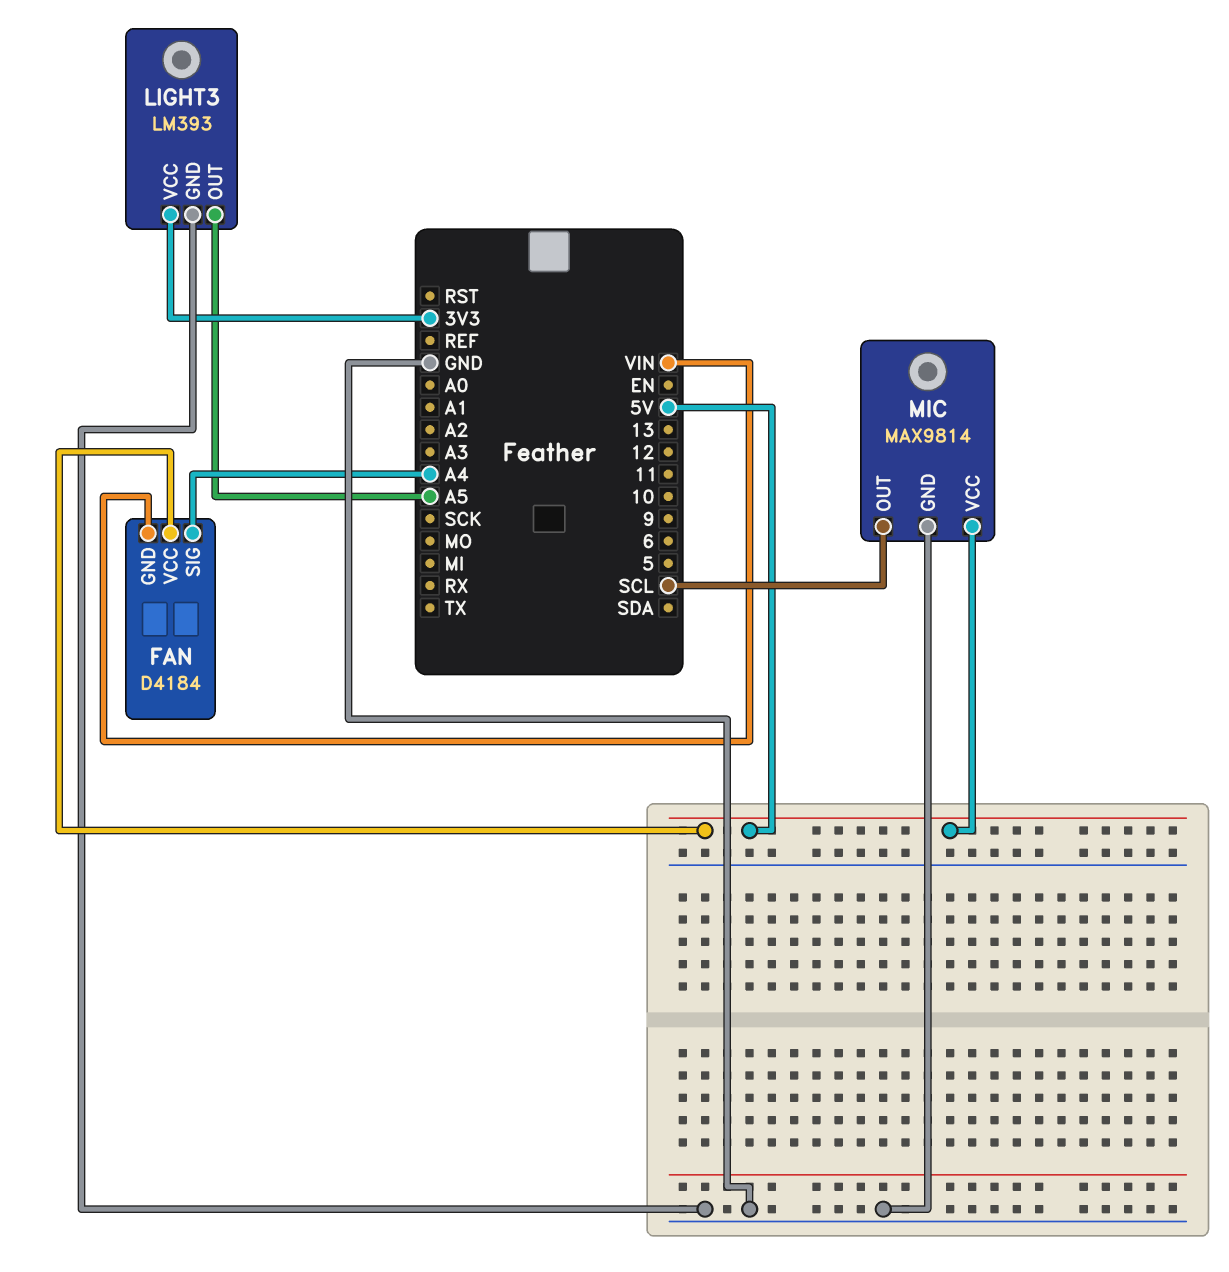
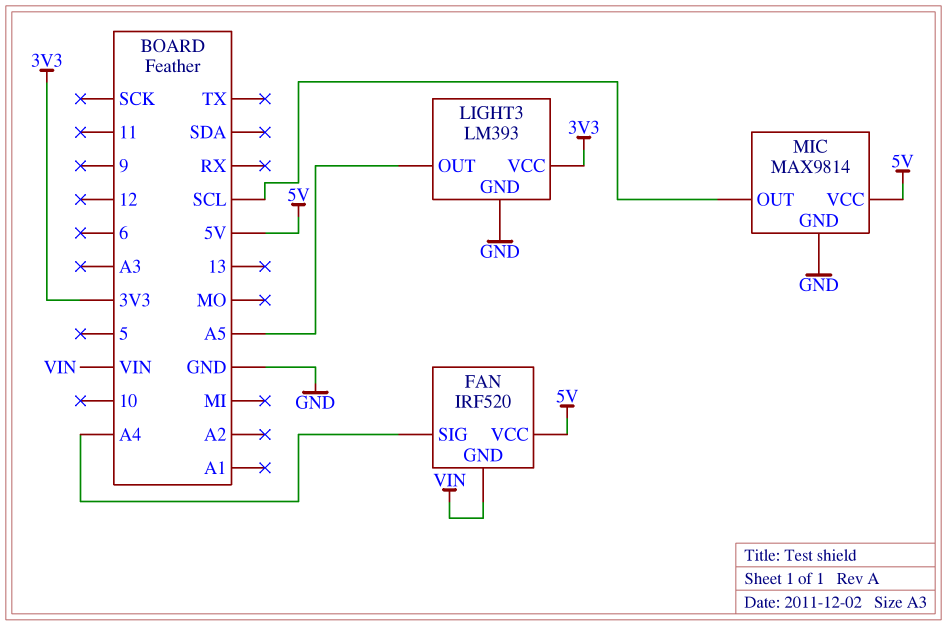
FAN: D4184 -> IRF520

